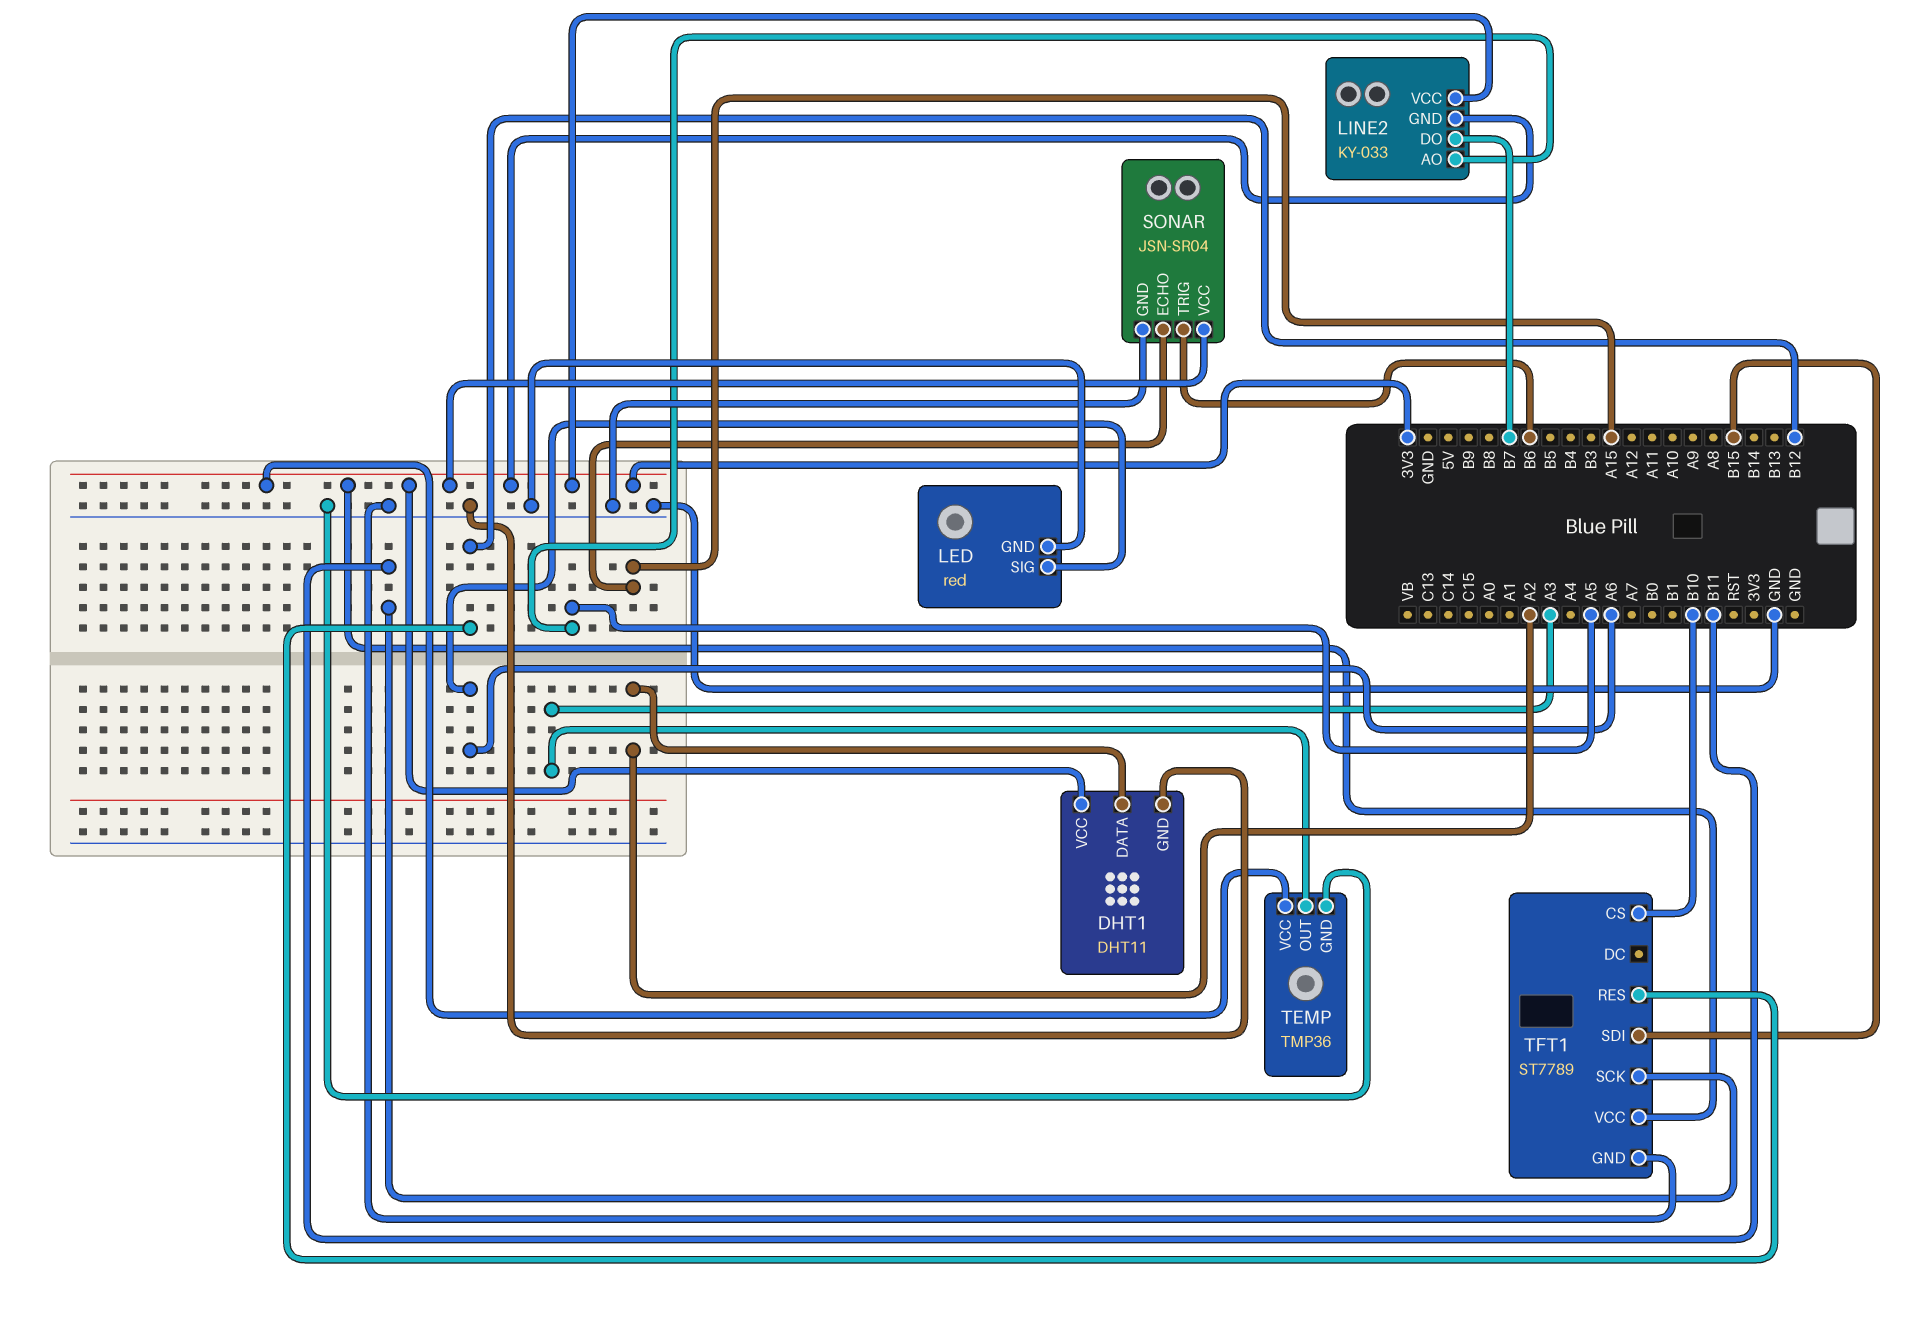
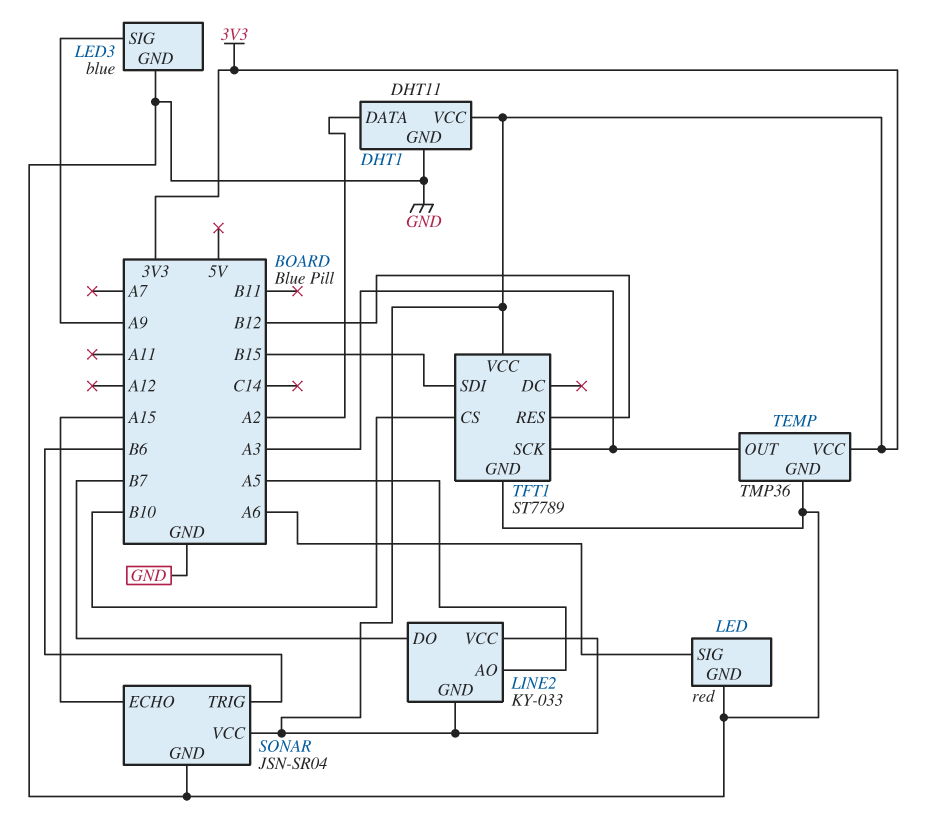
LED3: none -> blue
LED3 pin GND: none -> GND
LED3 pin SIG: none -> A9
TFT1 pin SCK: B11 -> A3

